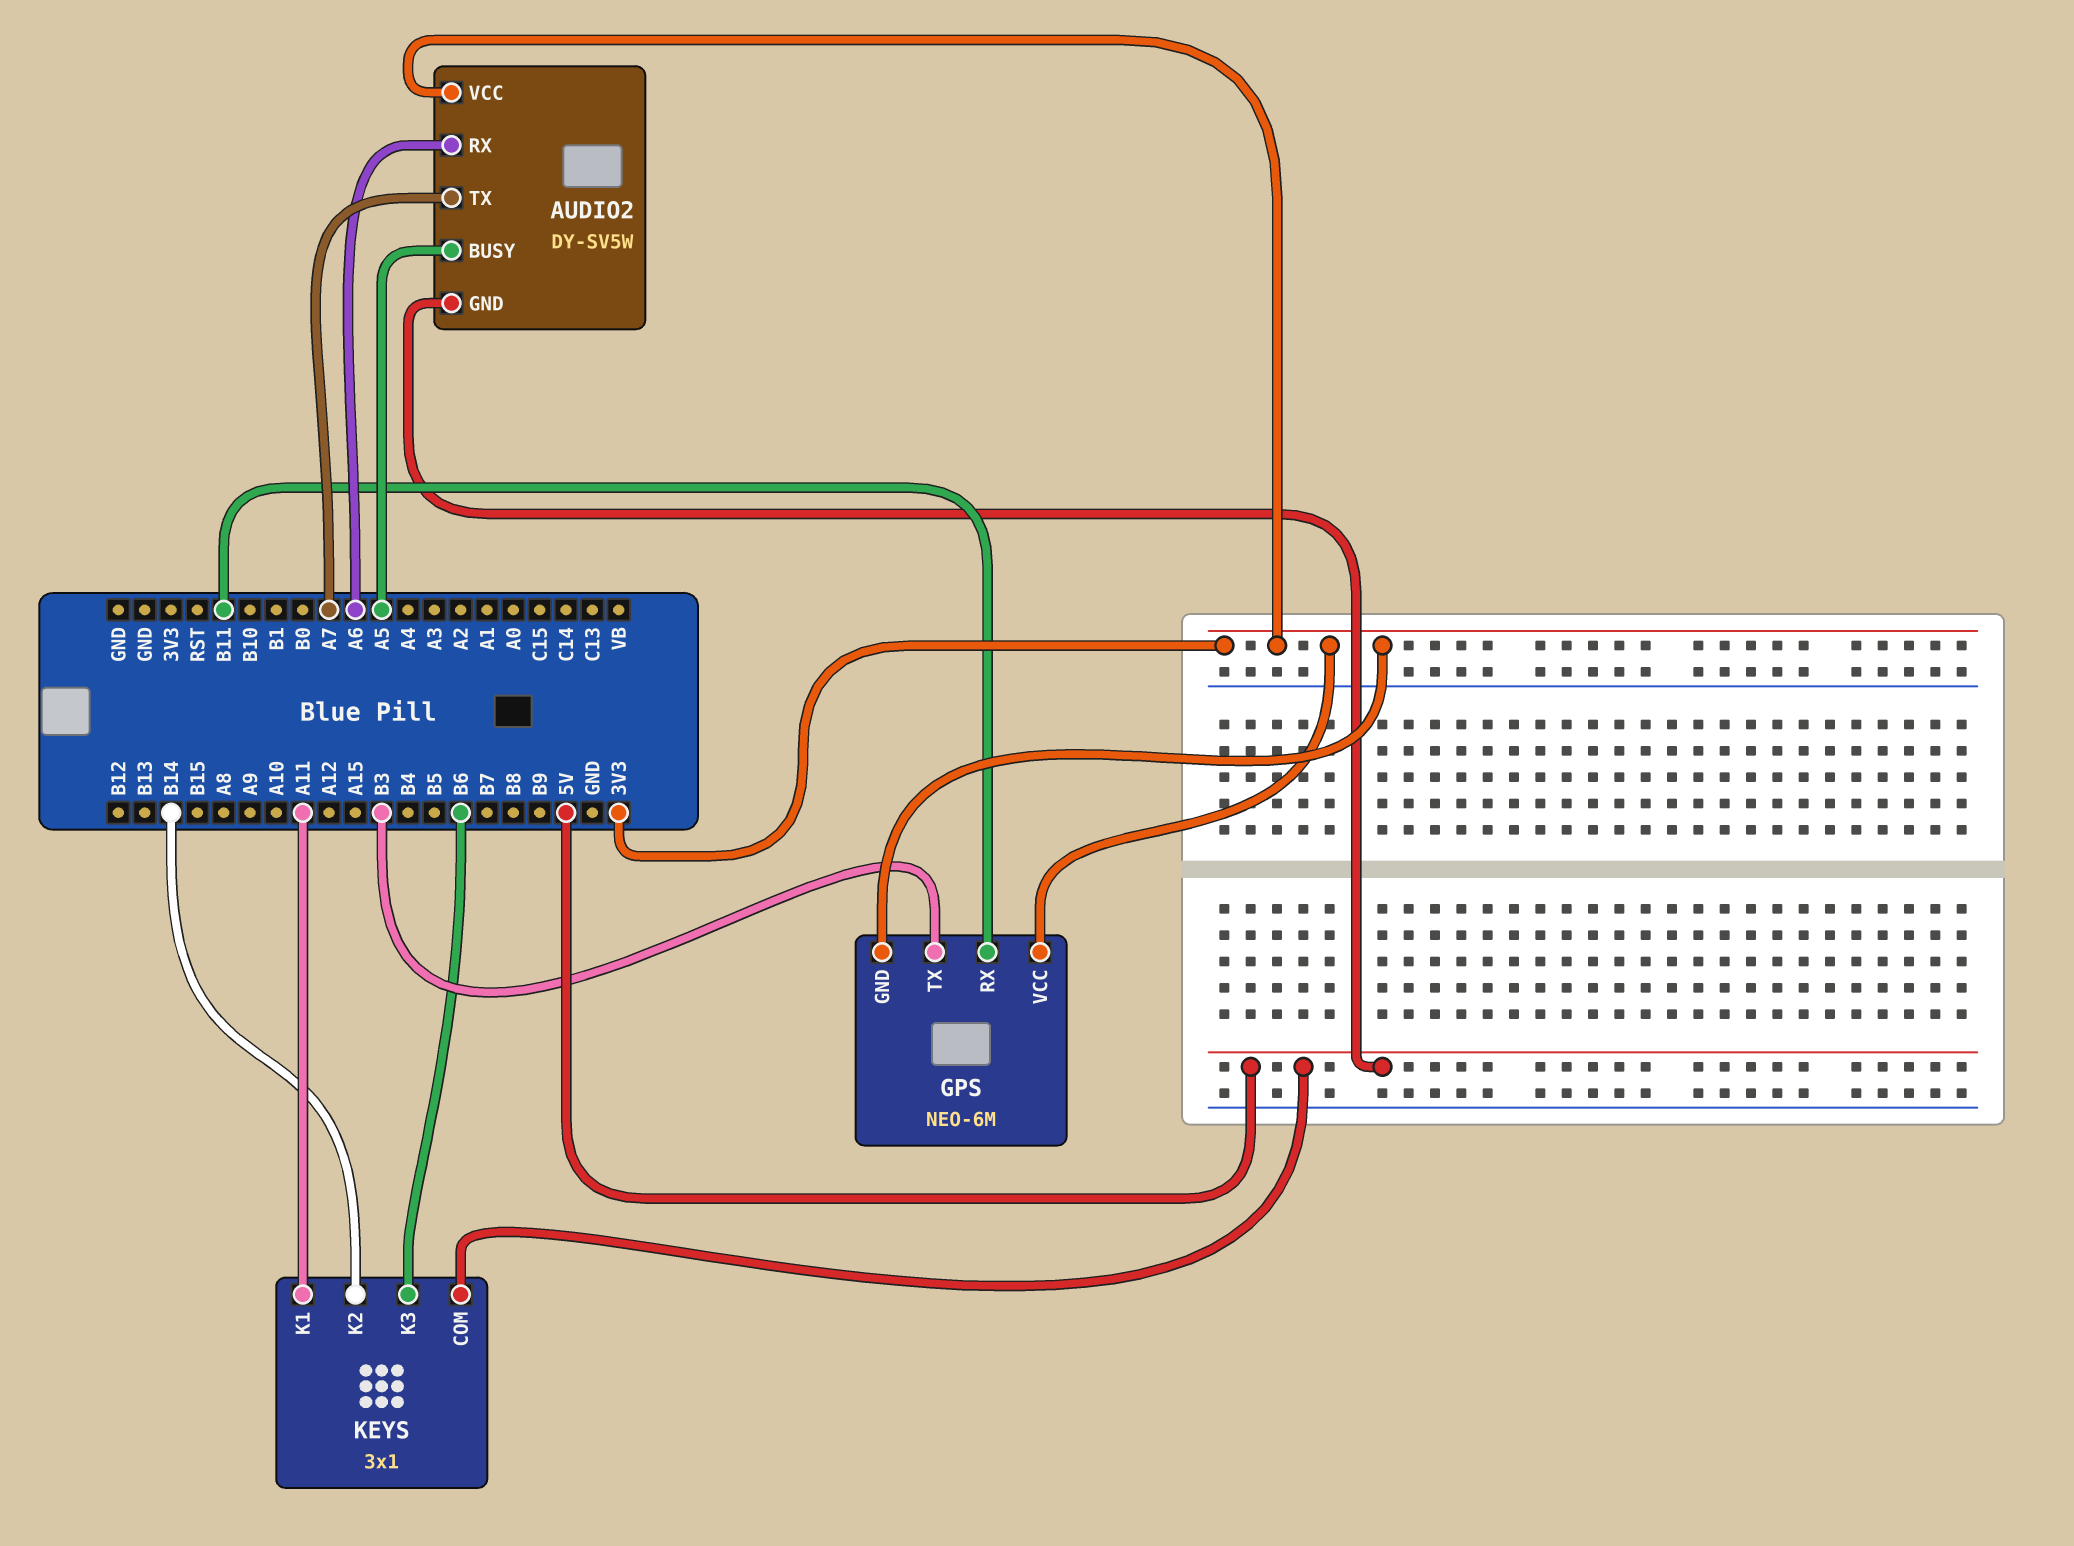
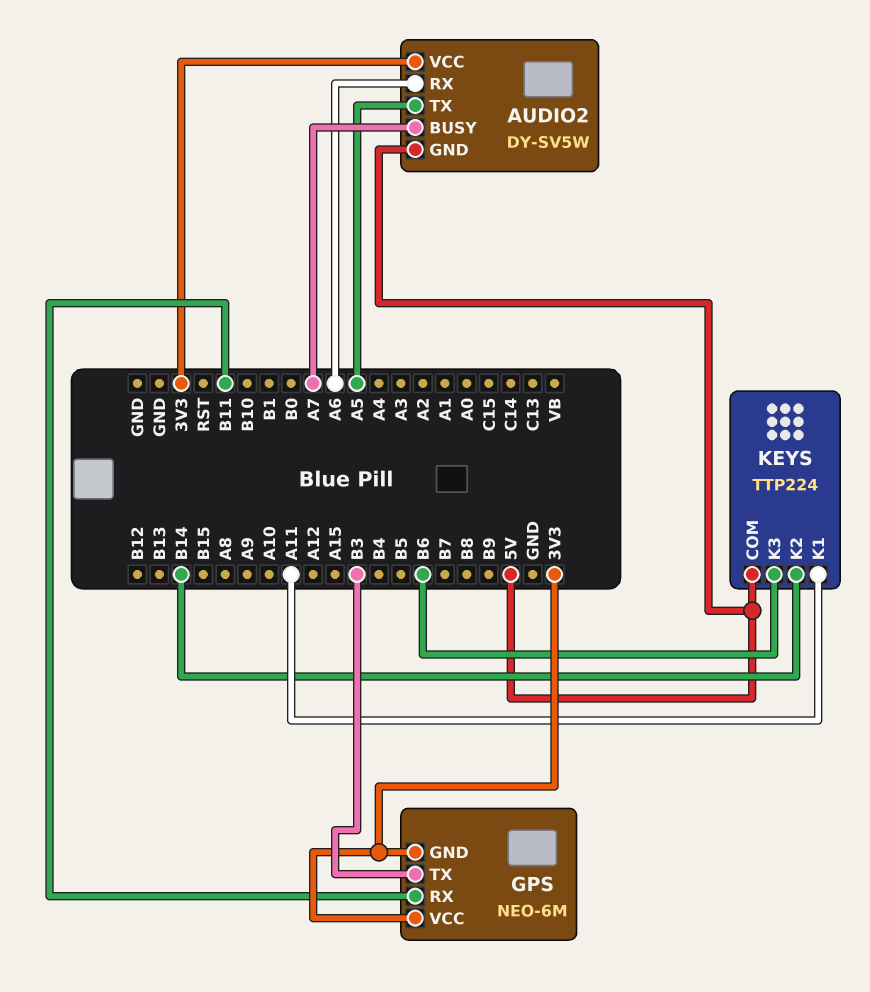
AUDIO2 pin BUSY: A5 -> A7
AUDIO2 pin TX: A7 -> A5
KEYS: 3x1 -> TTP224

